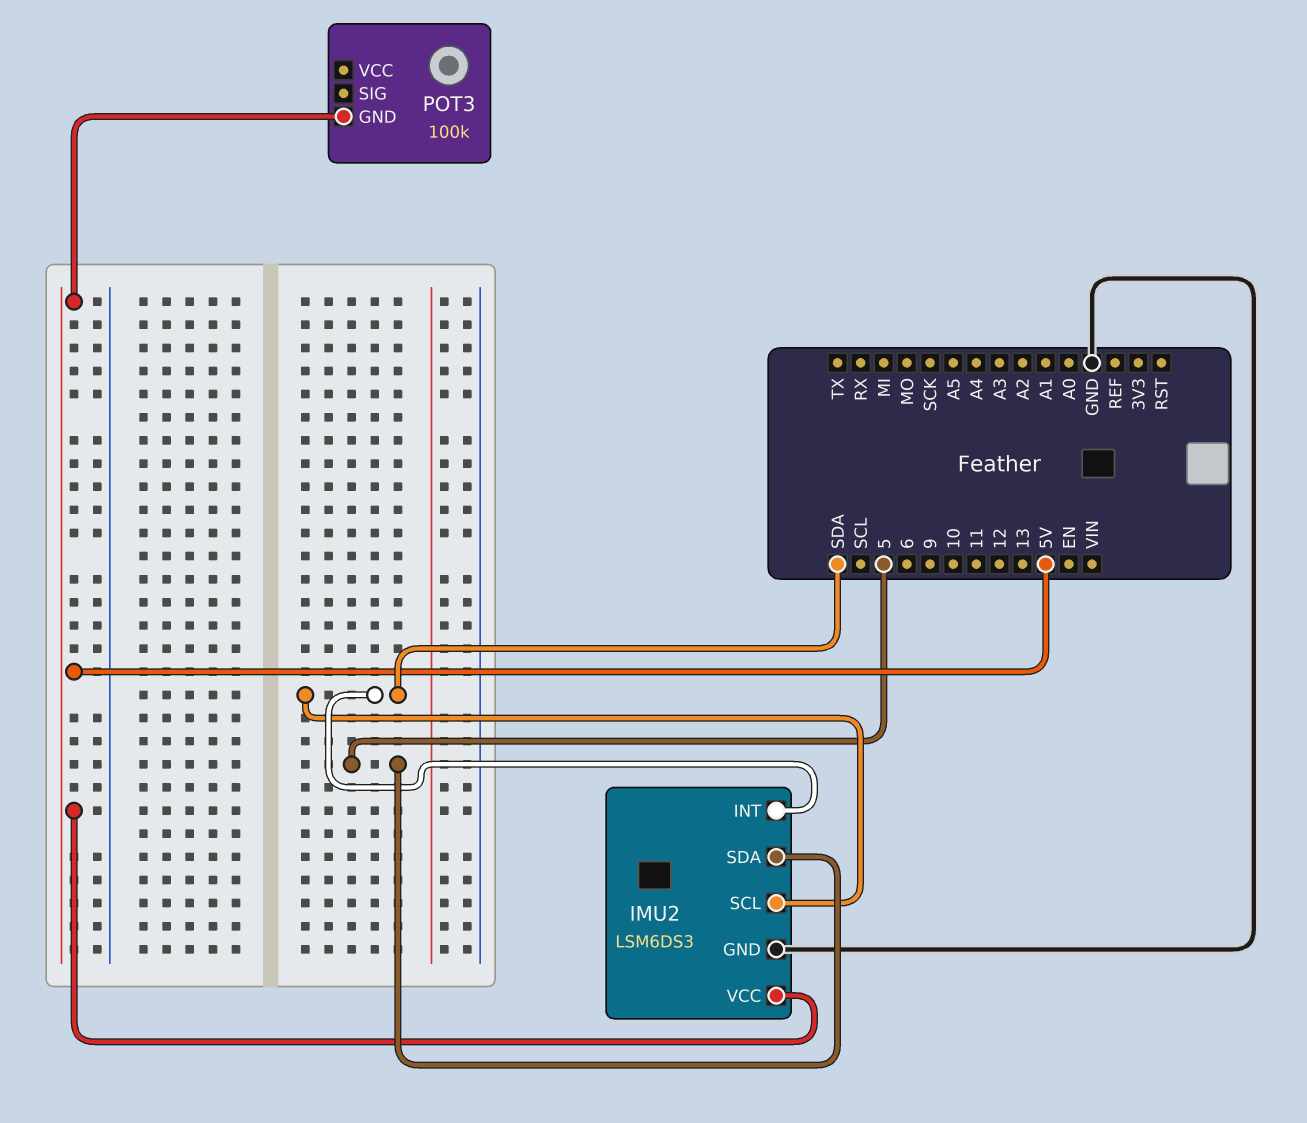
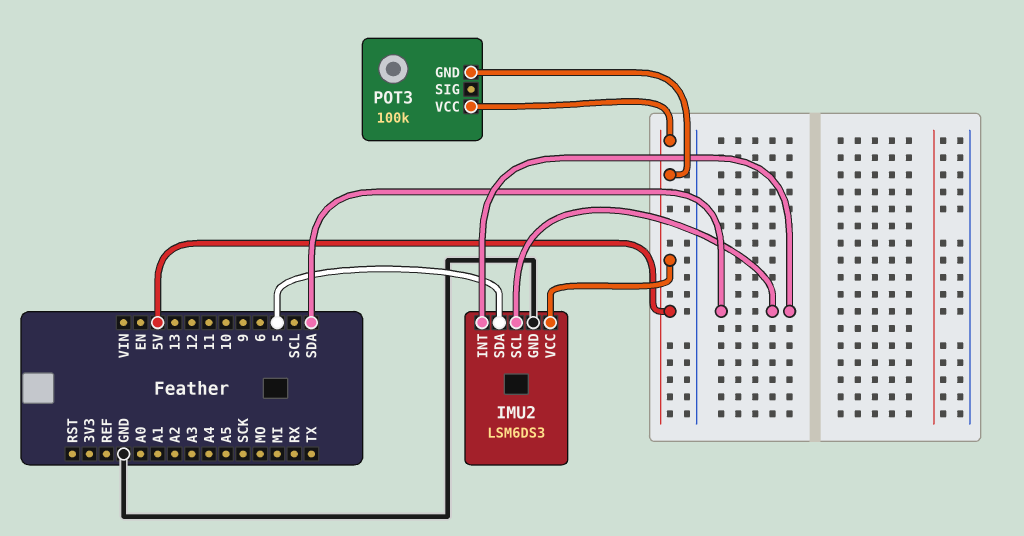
POT3 pin VCC: none -> 5V

